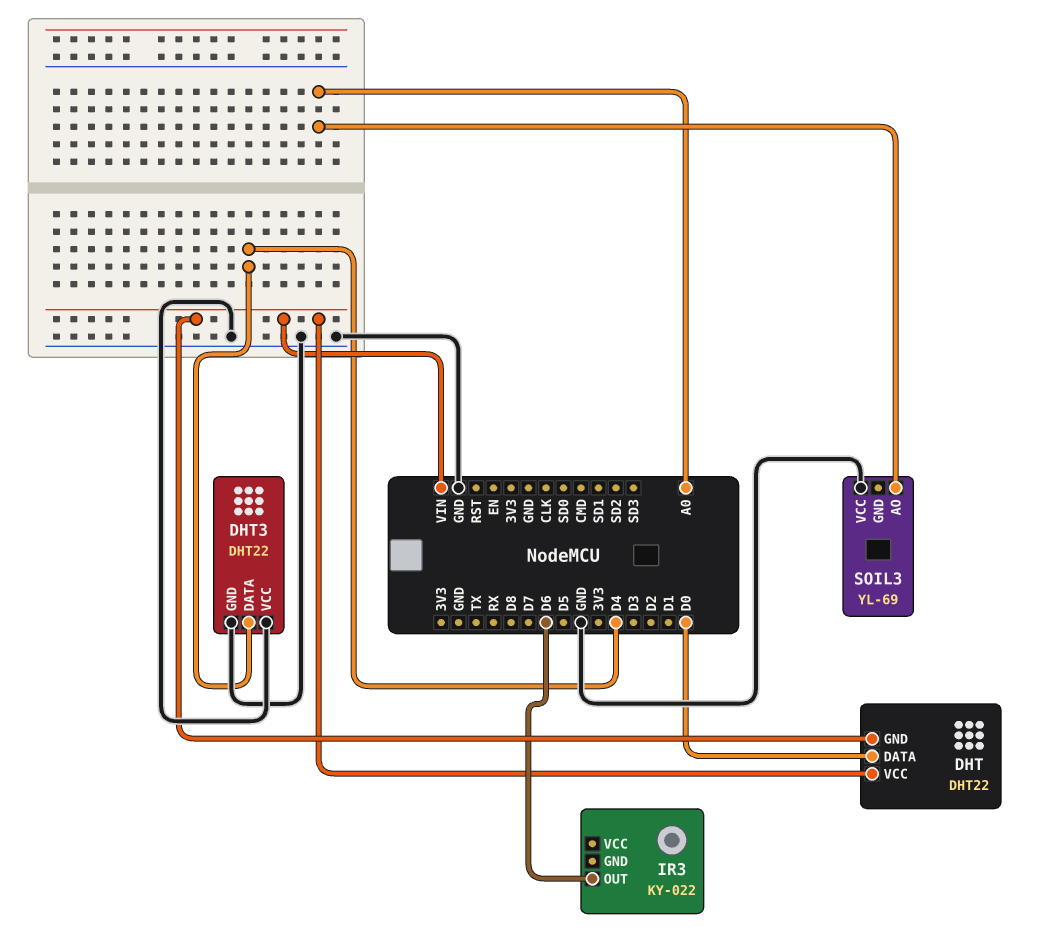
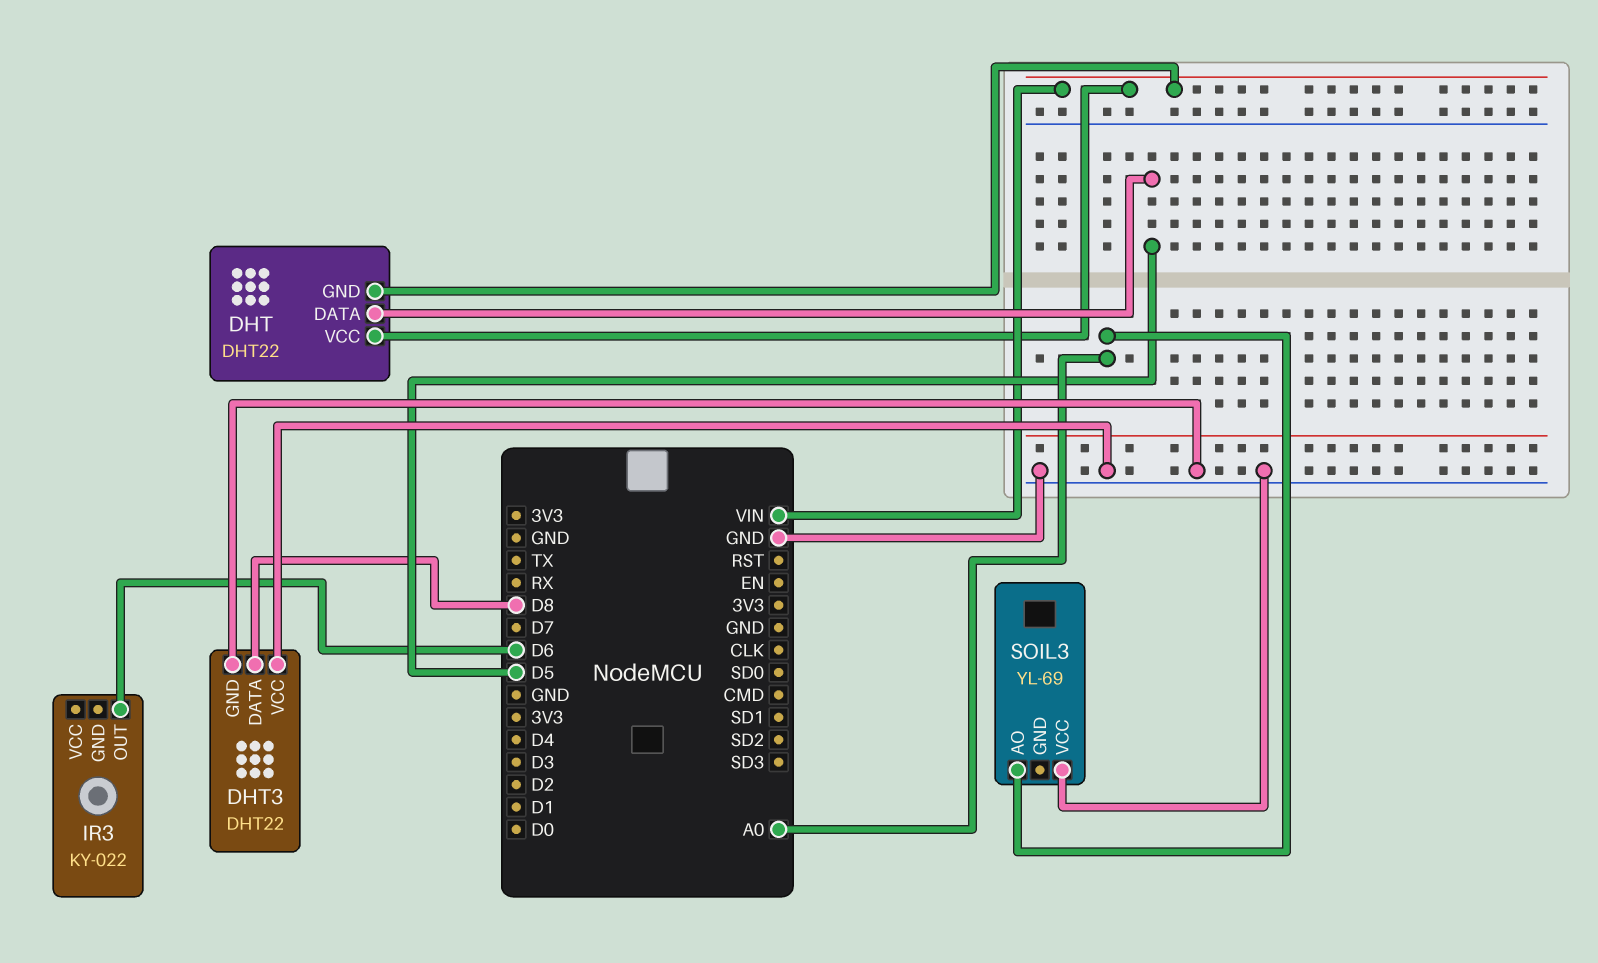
DHT pin DATA: D0 -> D5
DHT3 pin DATA: D4 -> D8

